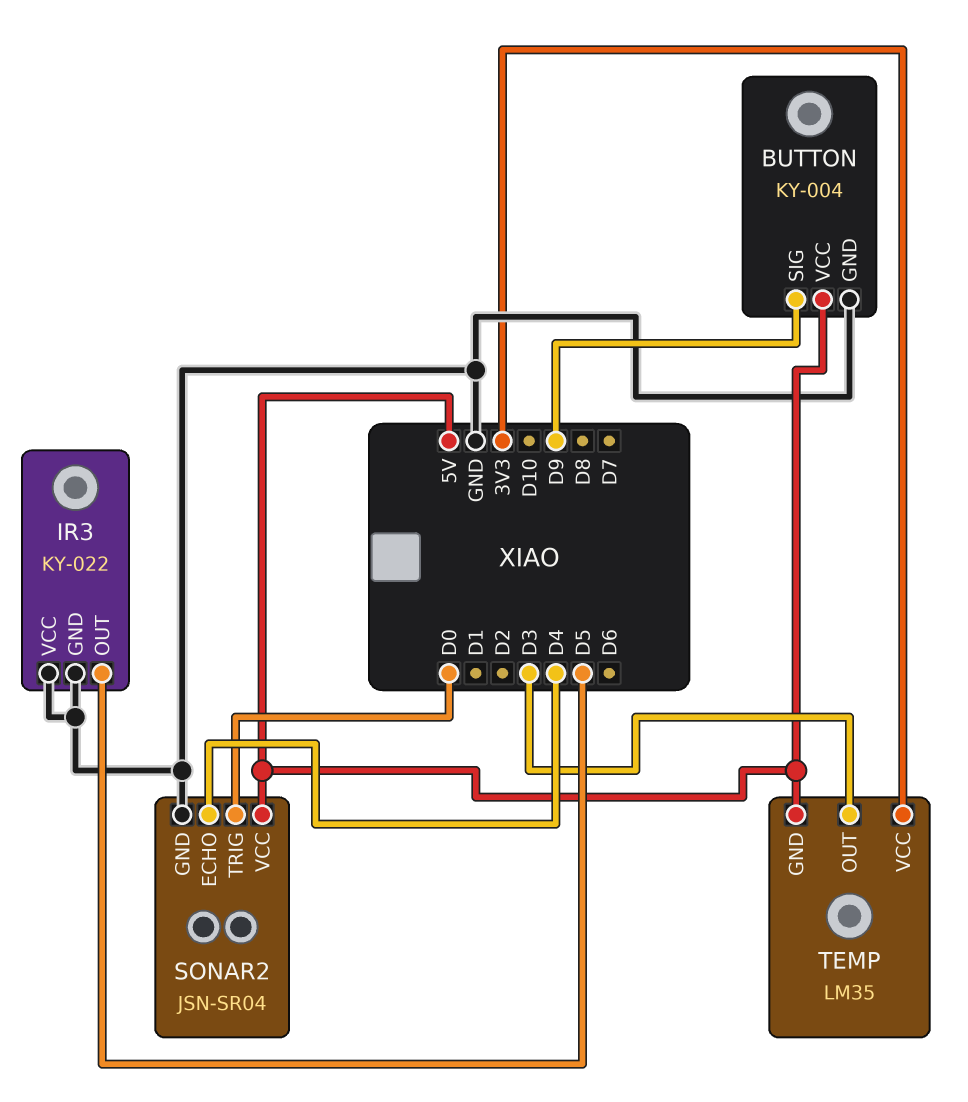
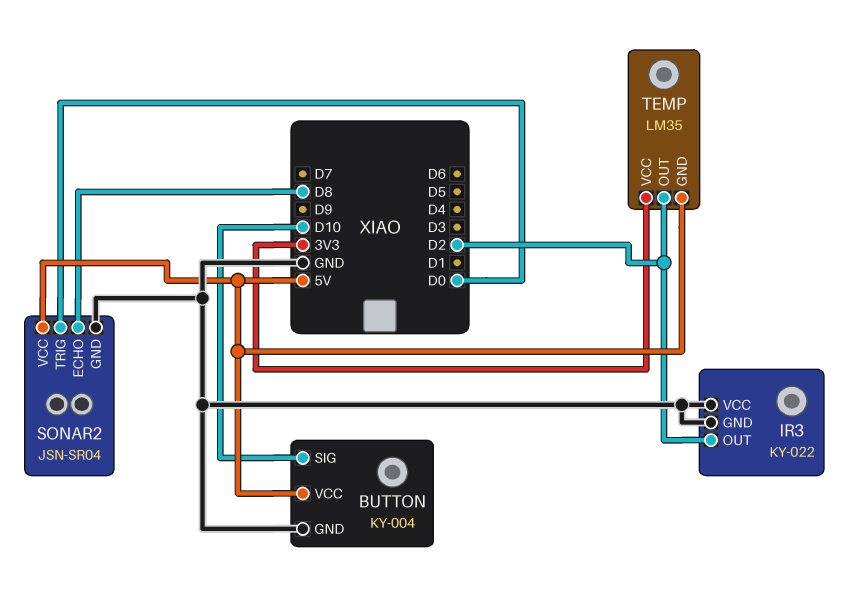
BUTTON pin SIG: D9 -> D10
IR3 pin OUT: D5 -> D2
SONAR2 pin ECHO: D4 -> D8
TEMP pin OUT: D3 -> D2

